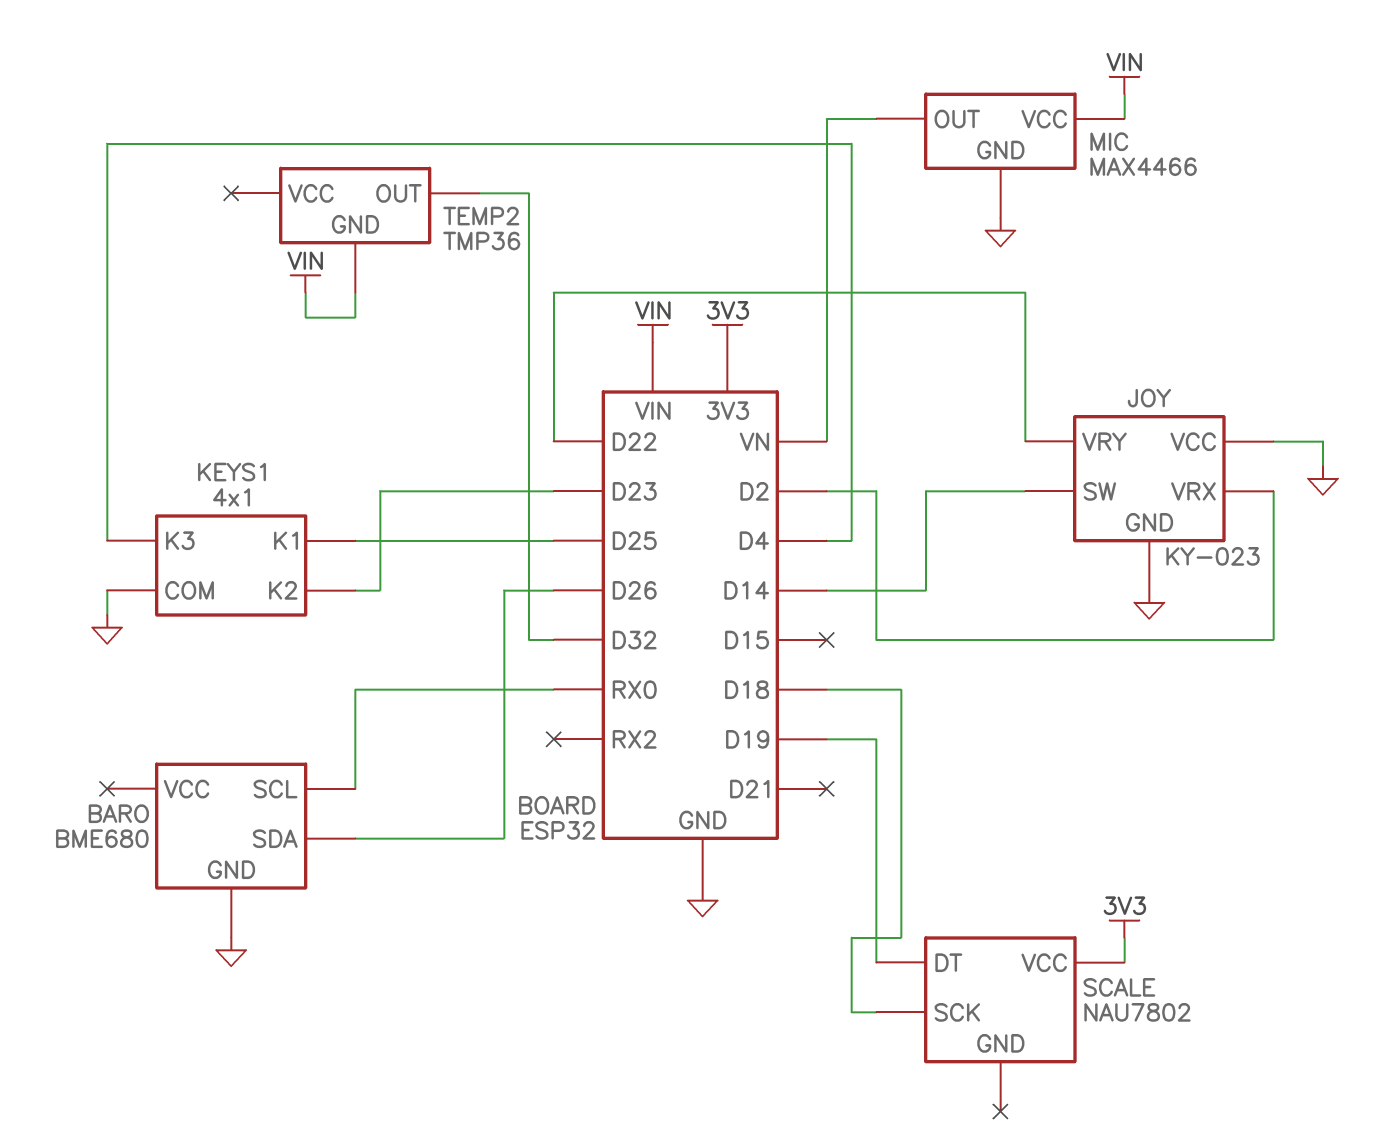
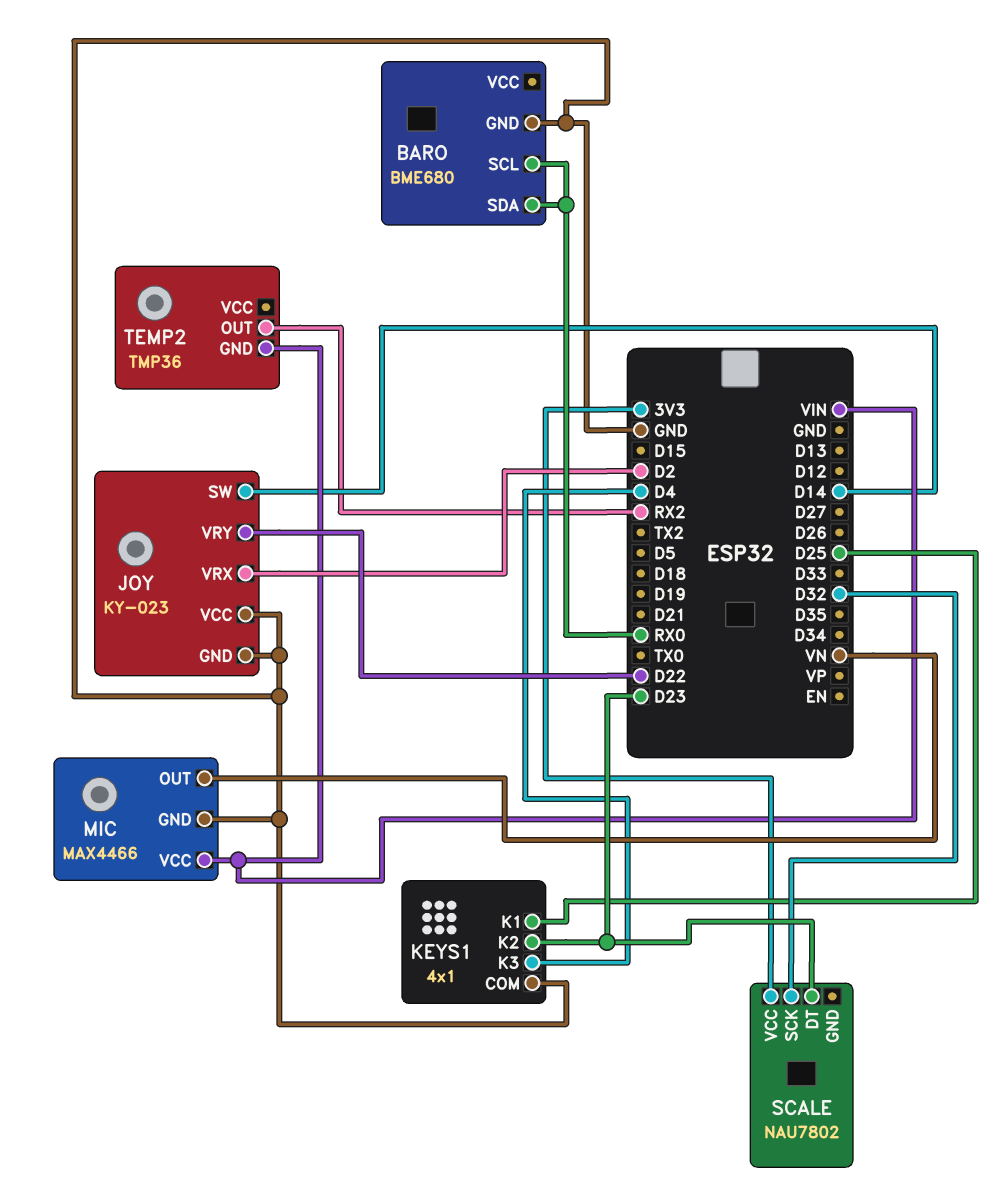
BARO pin SDA: D26 -> RX0
SCALE pin DT: D19 -> D23
SCALE pin SCK: D18 -> D32
TEMP2 pin OUT: D32 -> RX2

